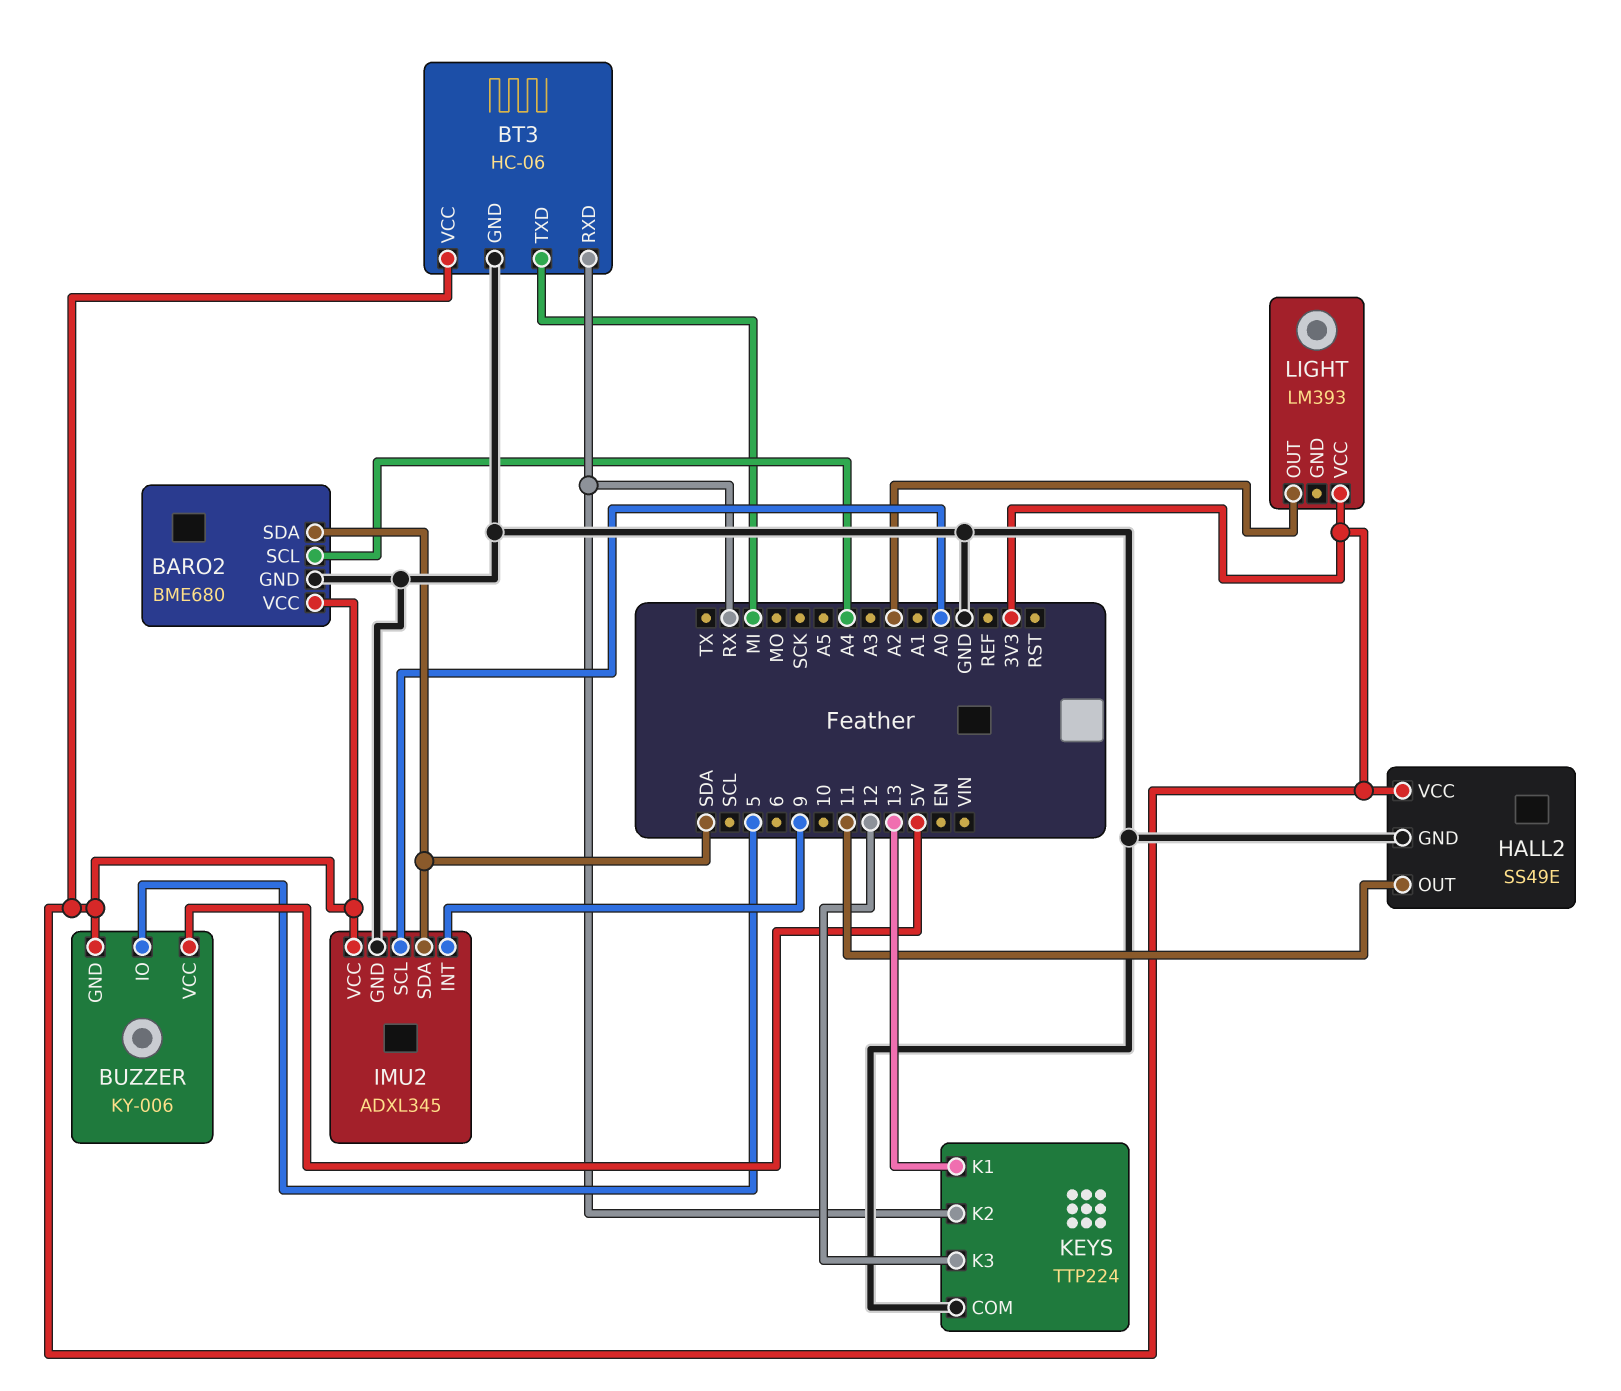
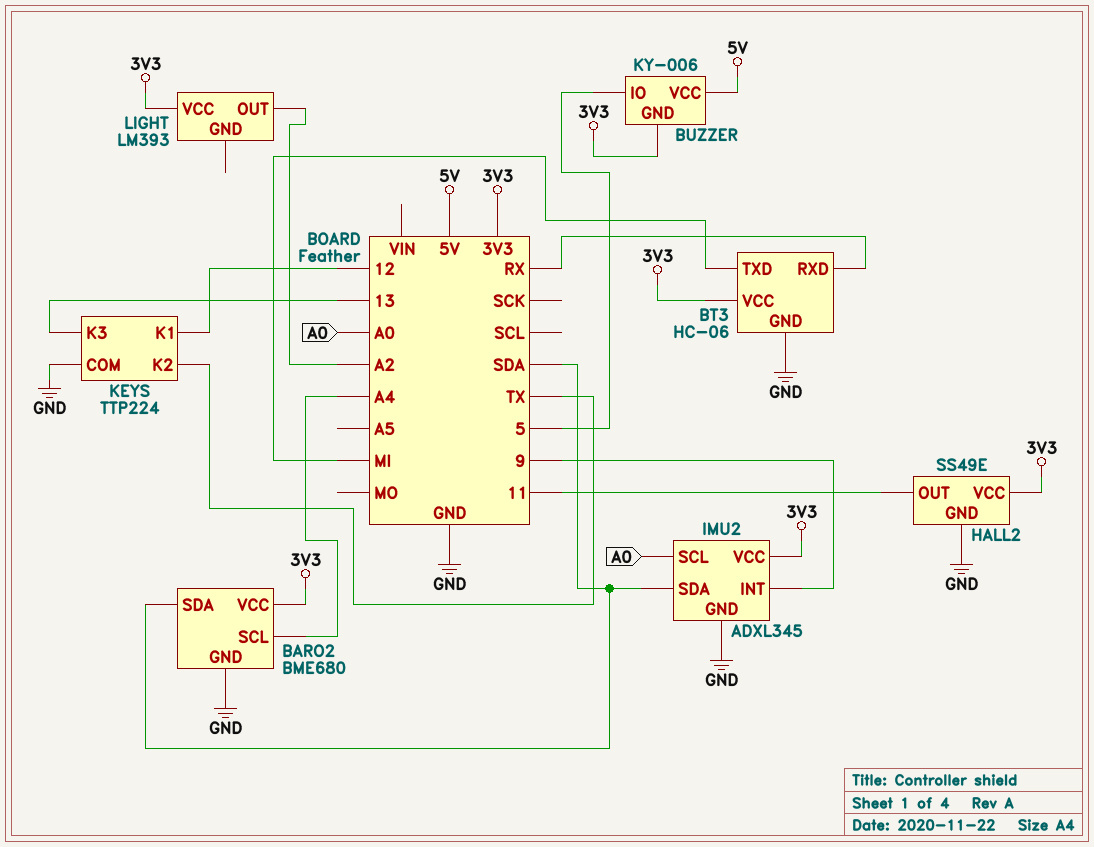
KEYS pin K1: 13 -> 12
KEYS pin K2: RX -> TX
KEYS pin K3: 12 -> 13

